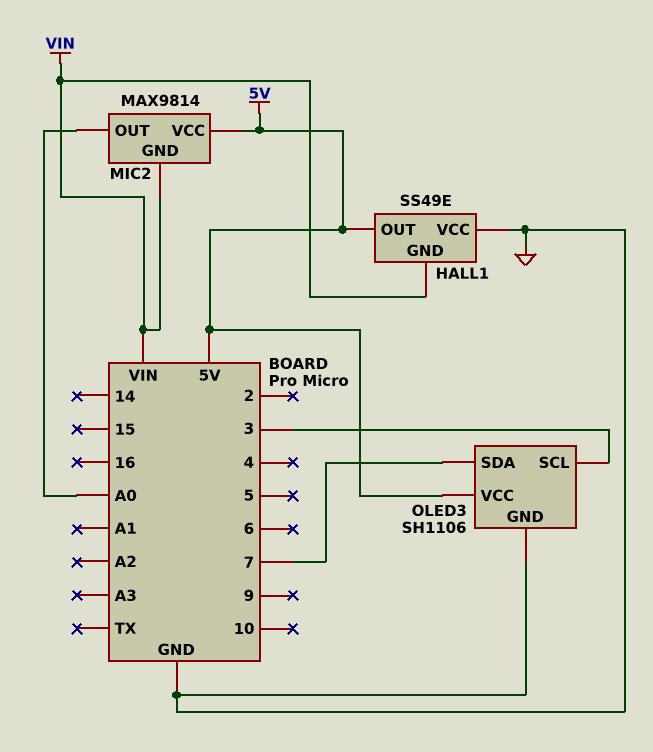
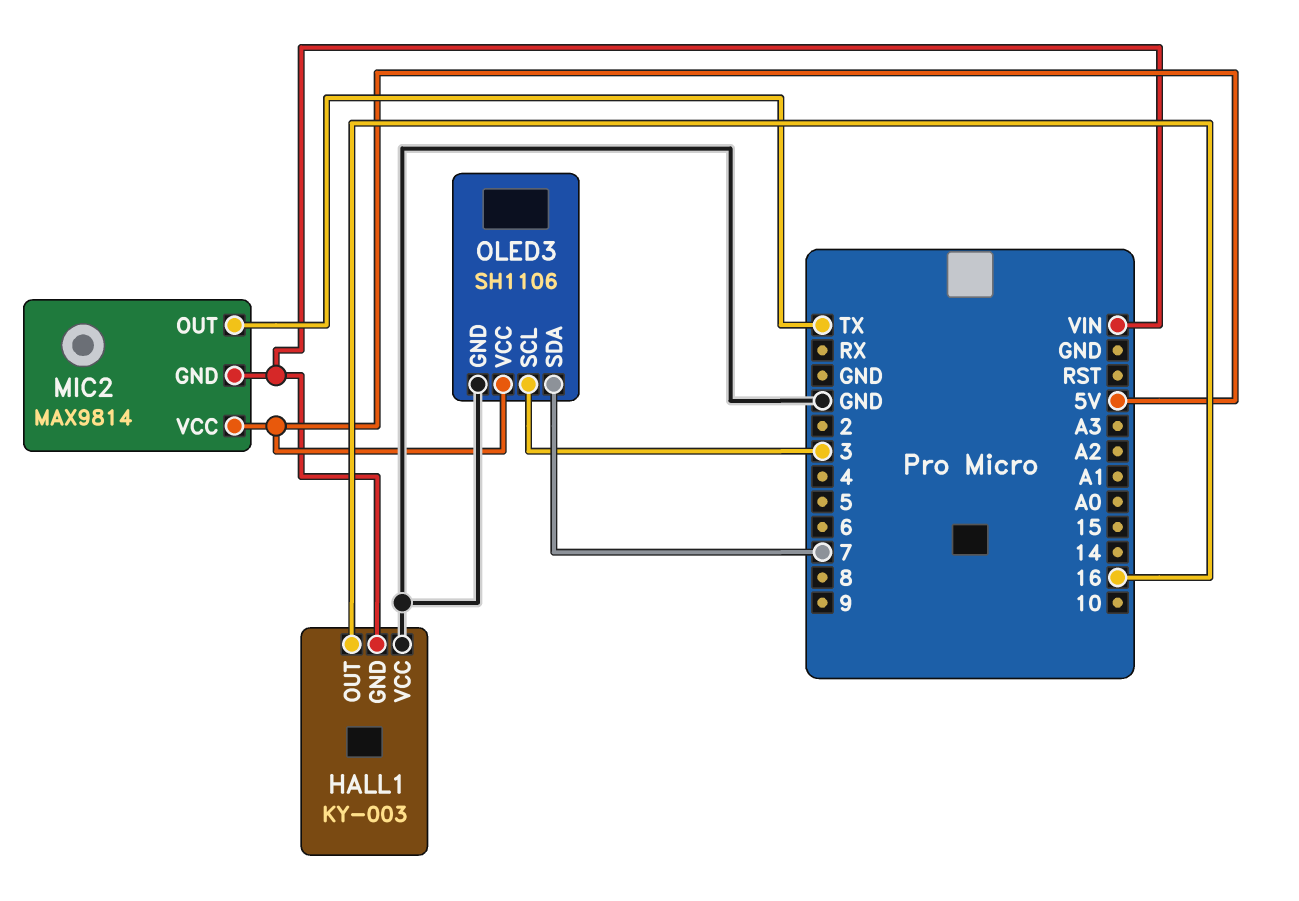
HALL1: SS49E -> KY-003
HALL1 pin OUT: 5V -> 16
MIC2 pin OUT: A0 -> TX

